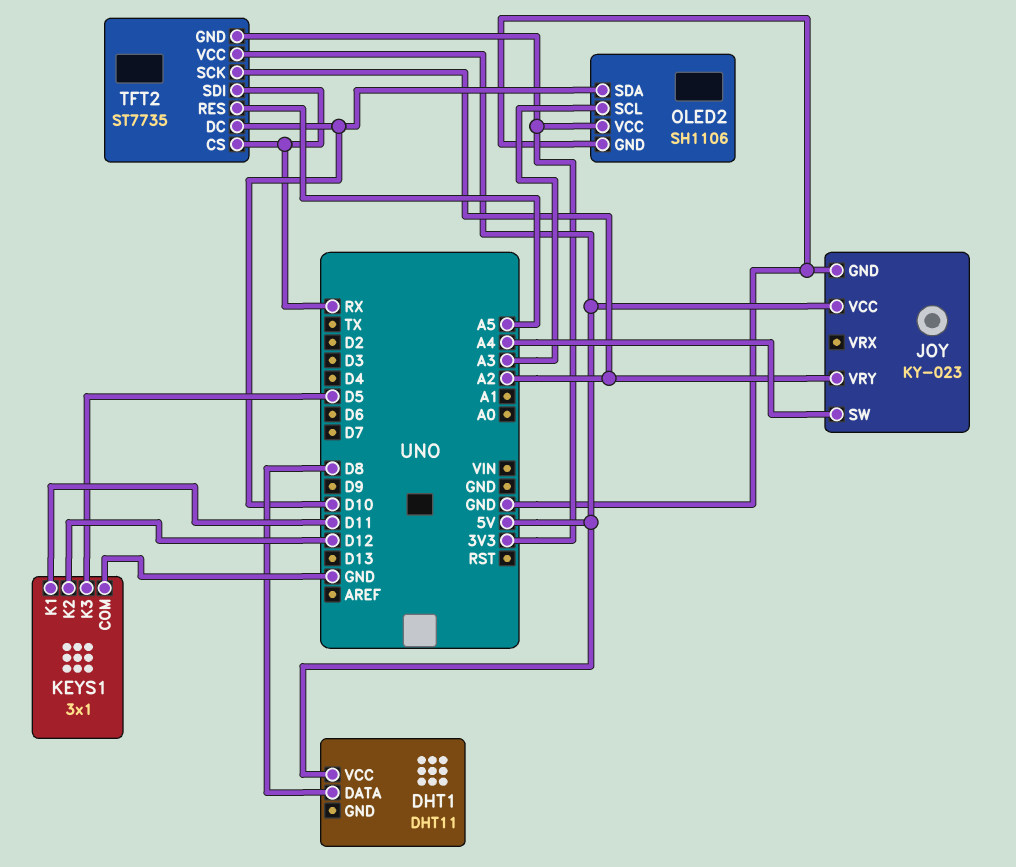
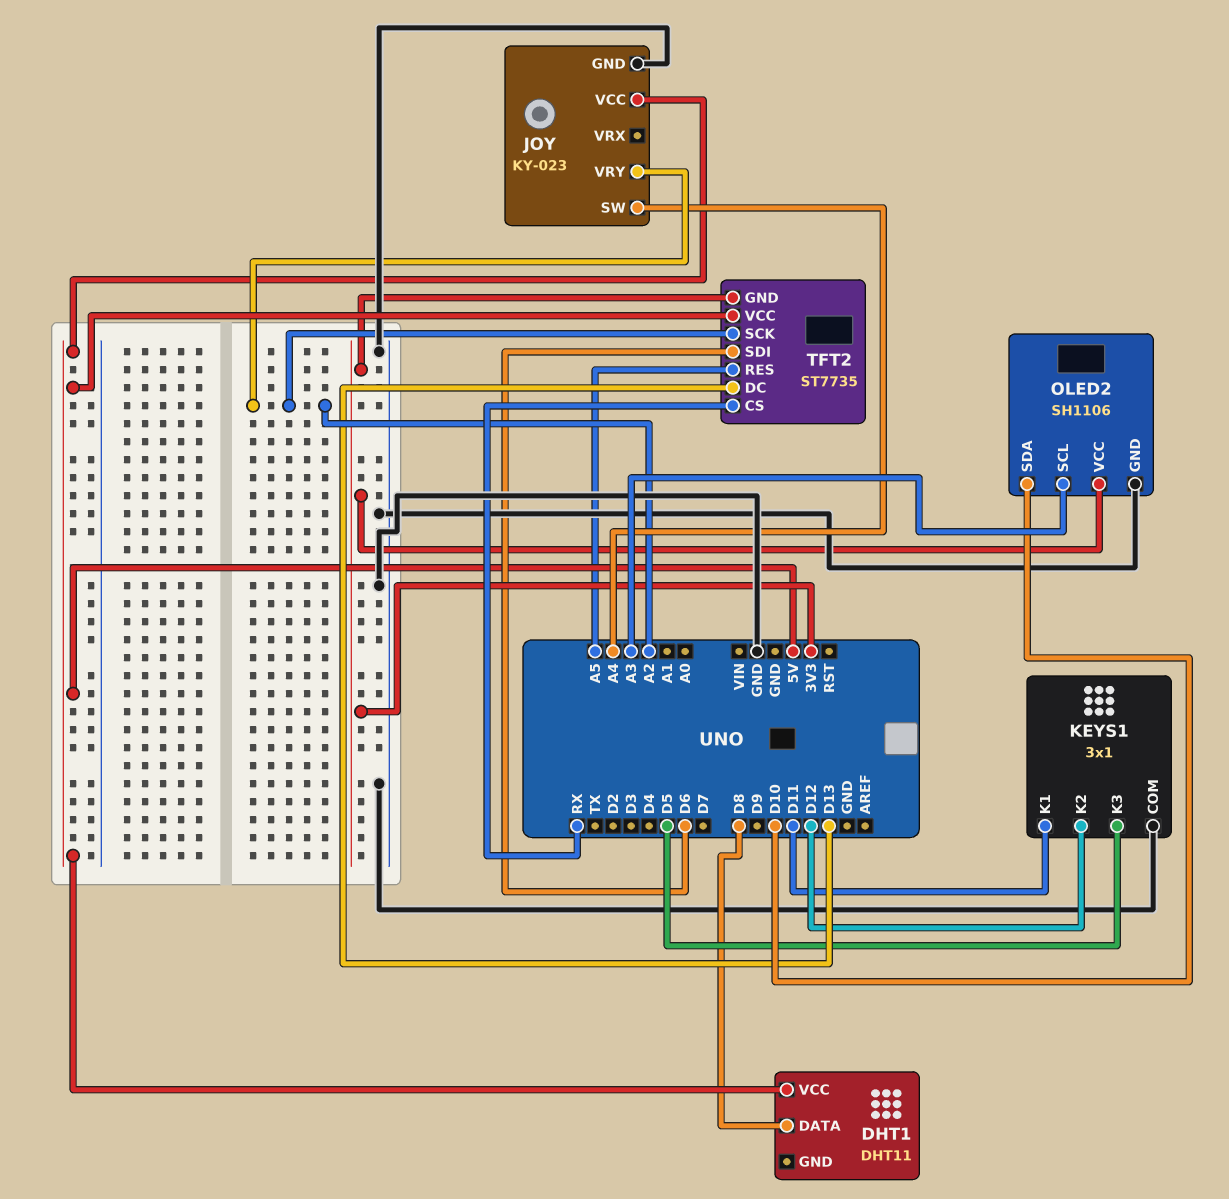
TFT2 pin DC: D10 -> D13
TFT2 pin SDI: RX -> D6

